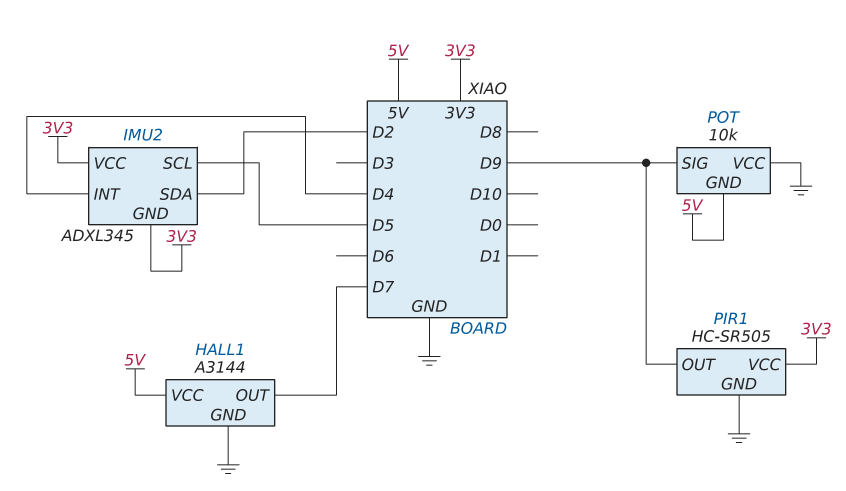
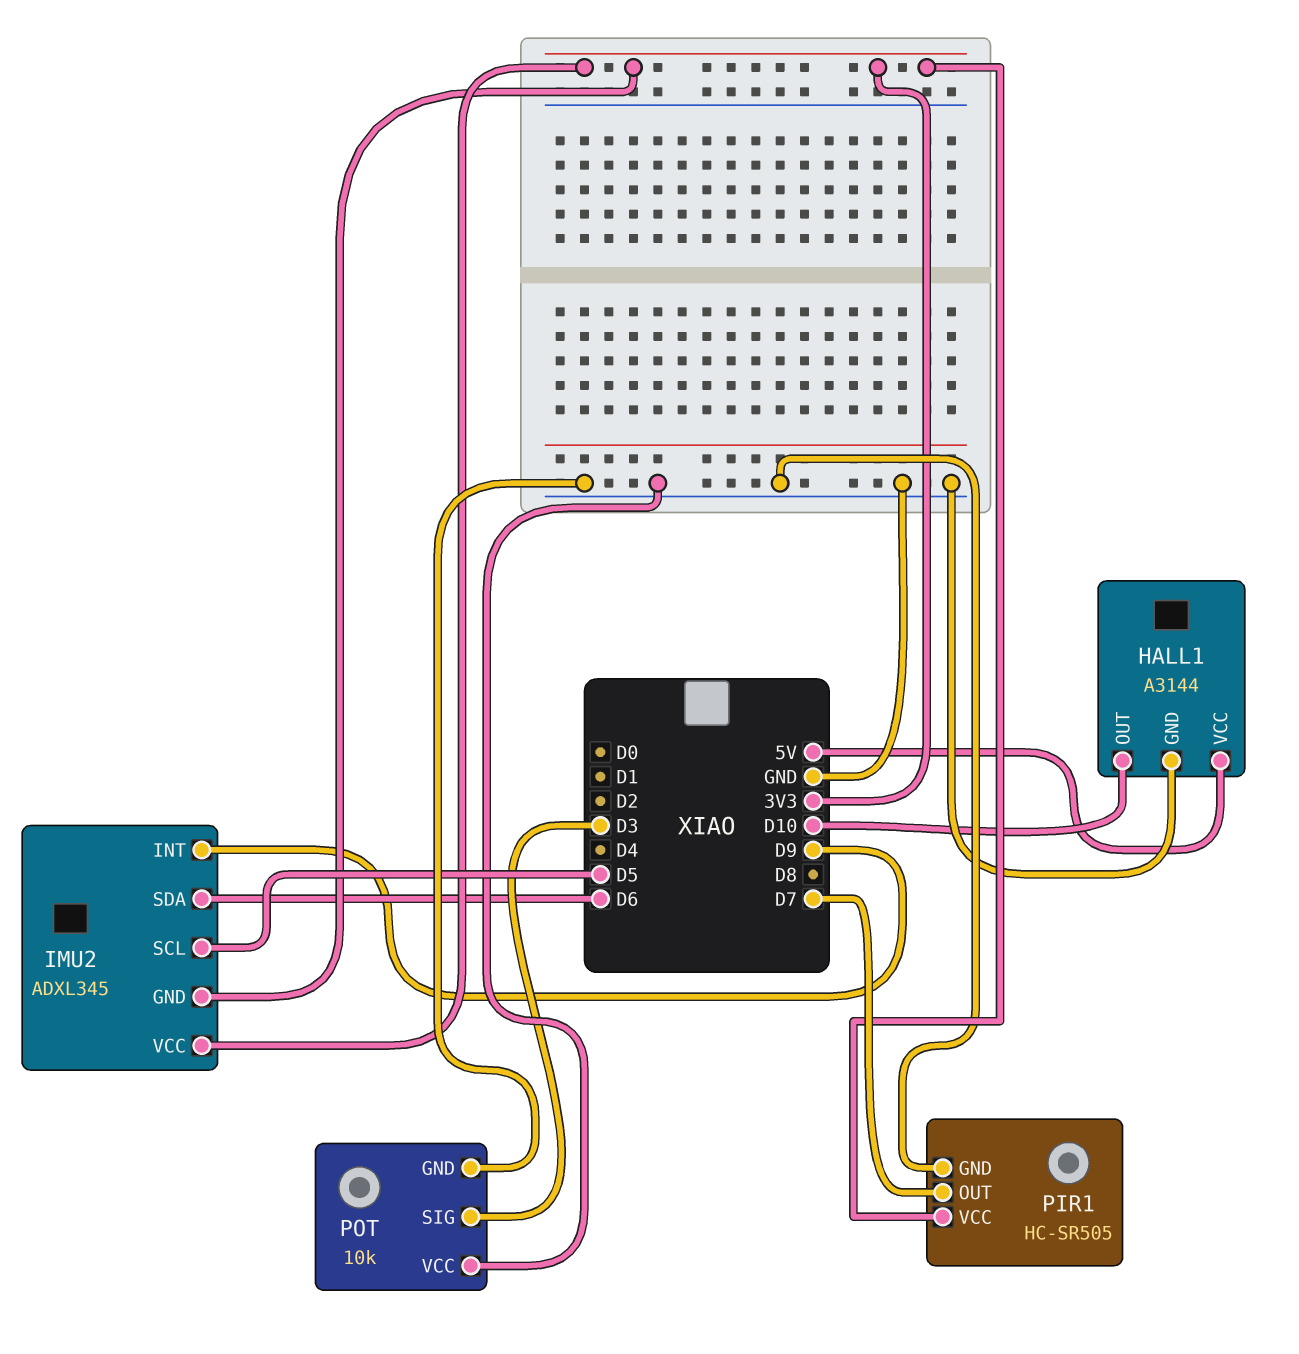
HALL1 pin OUT: D7 -> D10
IMU2 pin INT: D4 -> D9
IMU2 pin SDA: D2 -> D6
PIR1 pin OUT: D9 -> D7
POT pin GND: 5V -> GND
POT pin SIG: D9 -> D3

